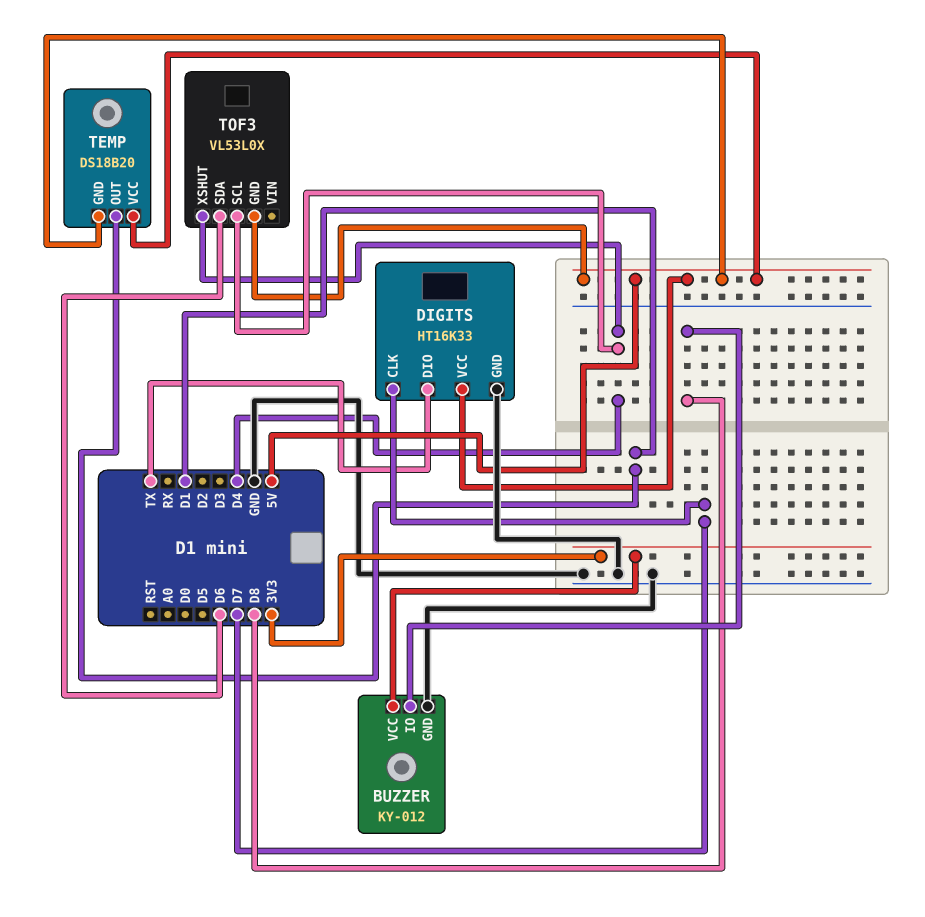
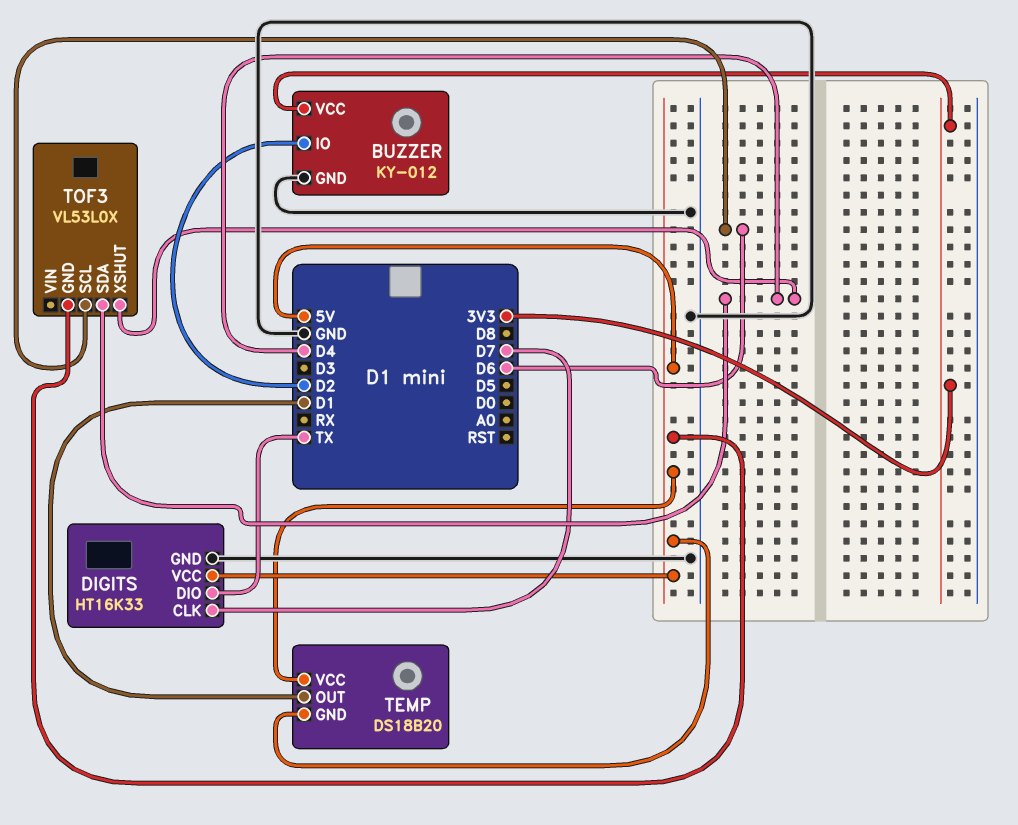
BUZZER pin IO: D8 -> D2
TOF3 pin SCL: D4 -> D6
TOF3 pin SDA: D6 -> D4

